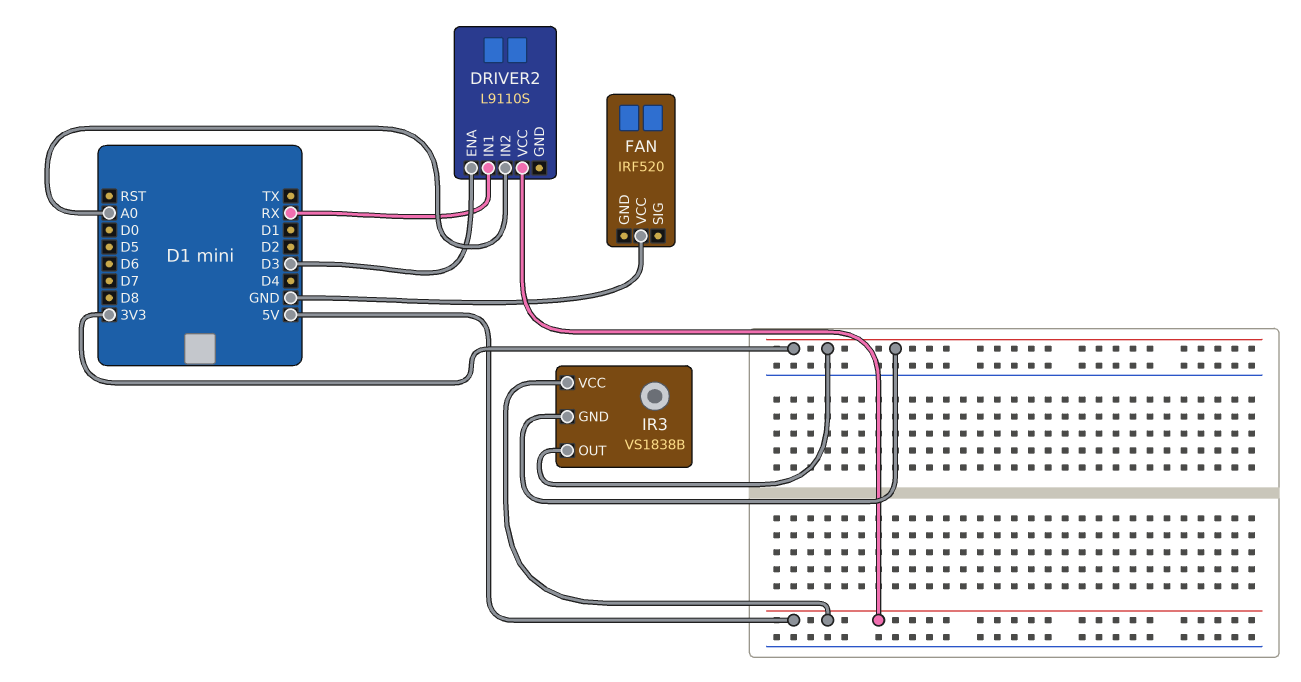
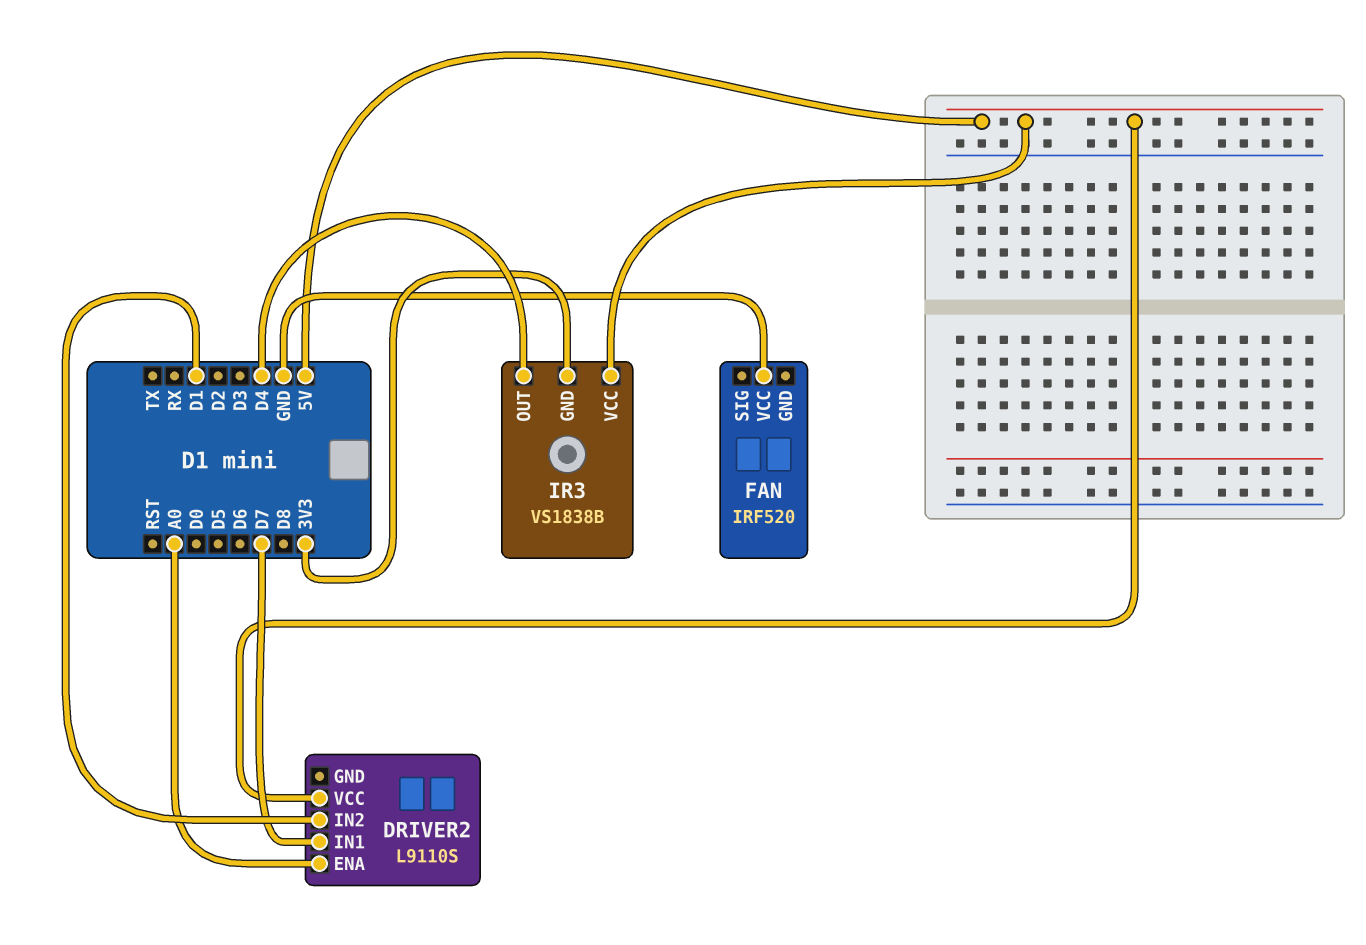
DRIVER2 pin ENA: D3 -> A0
DRIVER2 pin IN1: RX -> D7
DRIVER2 pin IN2: A0 -> D1
IR3 pin OUT: 3V3 -> D4

